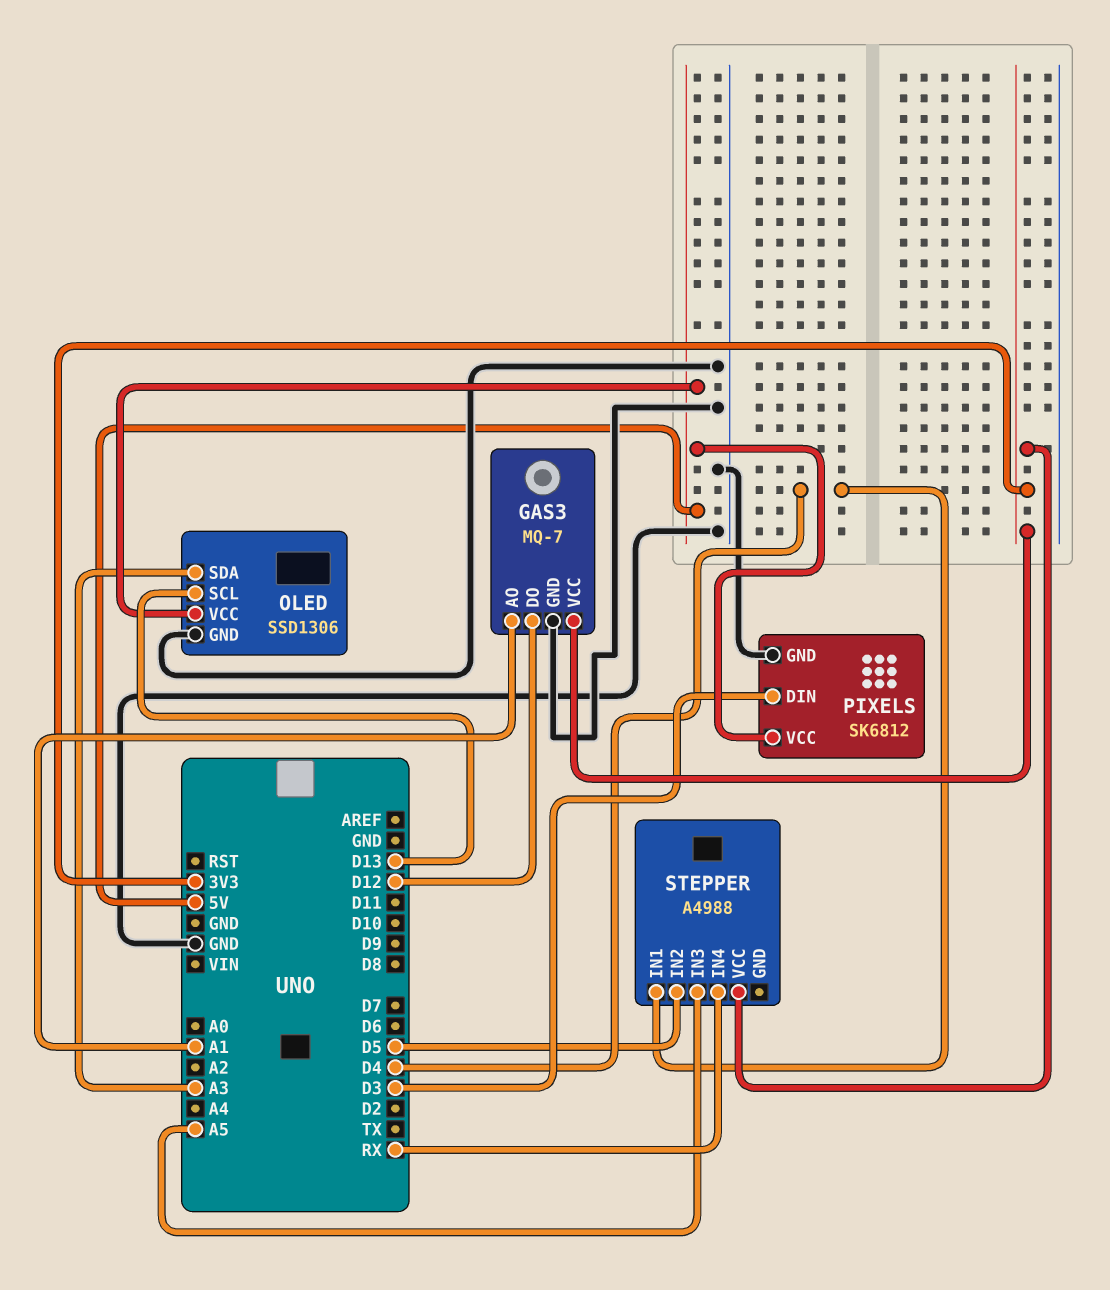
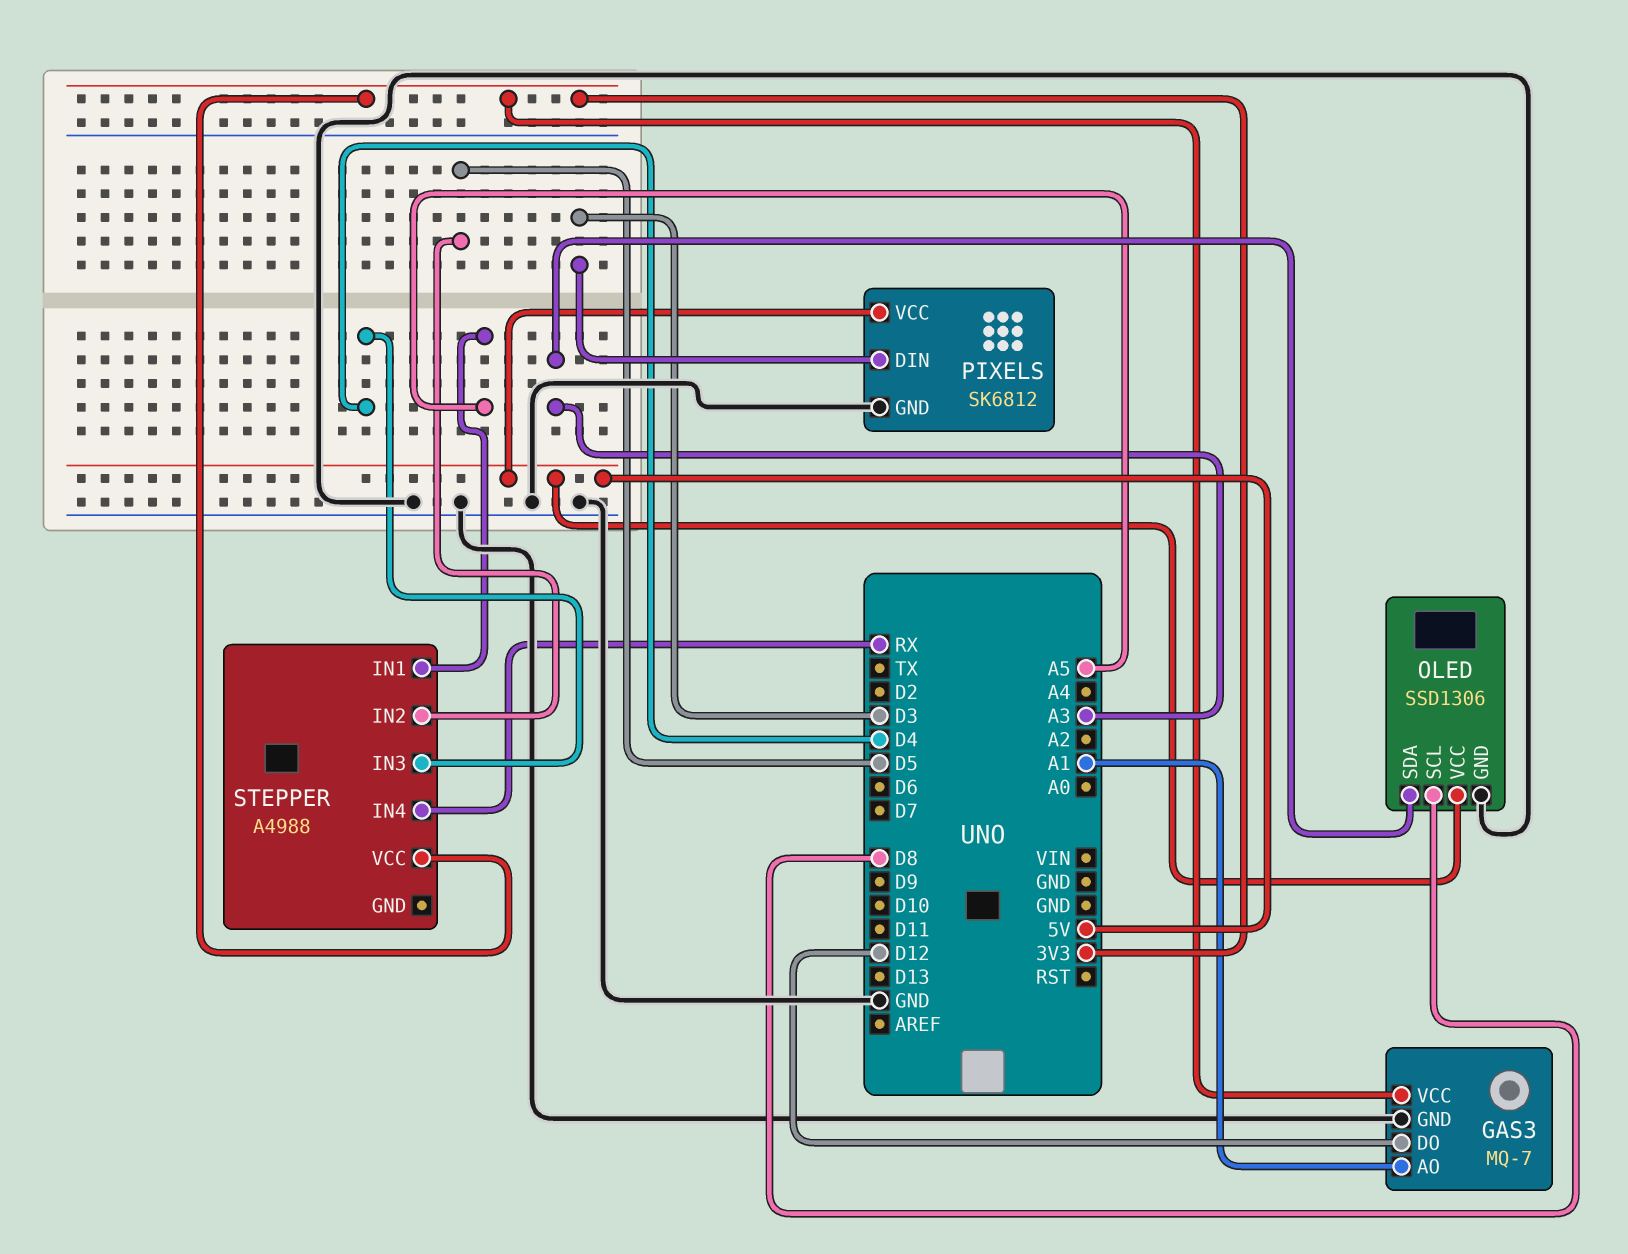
OLED pin SCL: D13 -> D8
STEPPER pin IN1: D4 -> A5
STEPPER pin IN3: A5 -> D4

